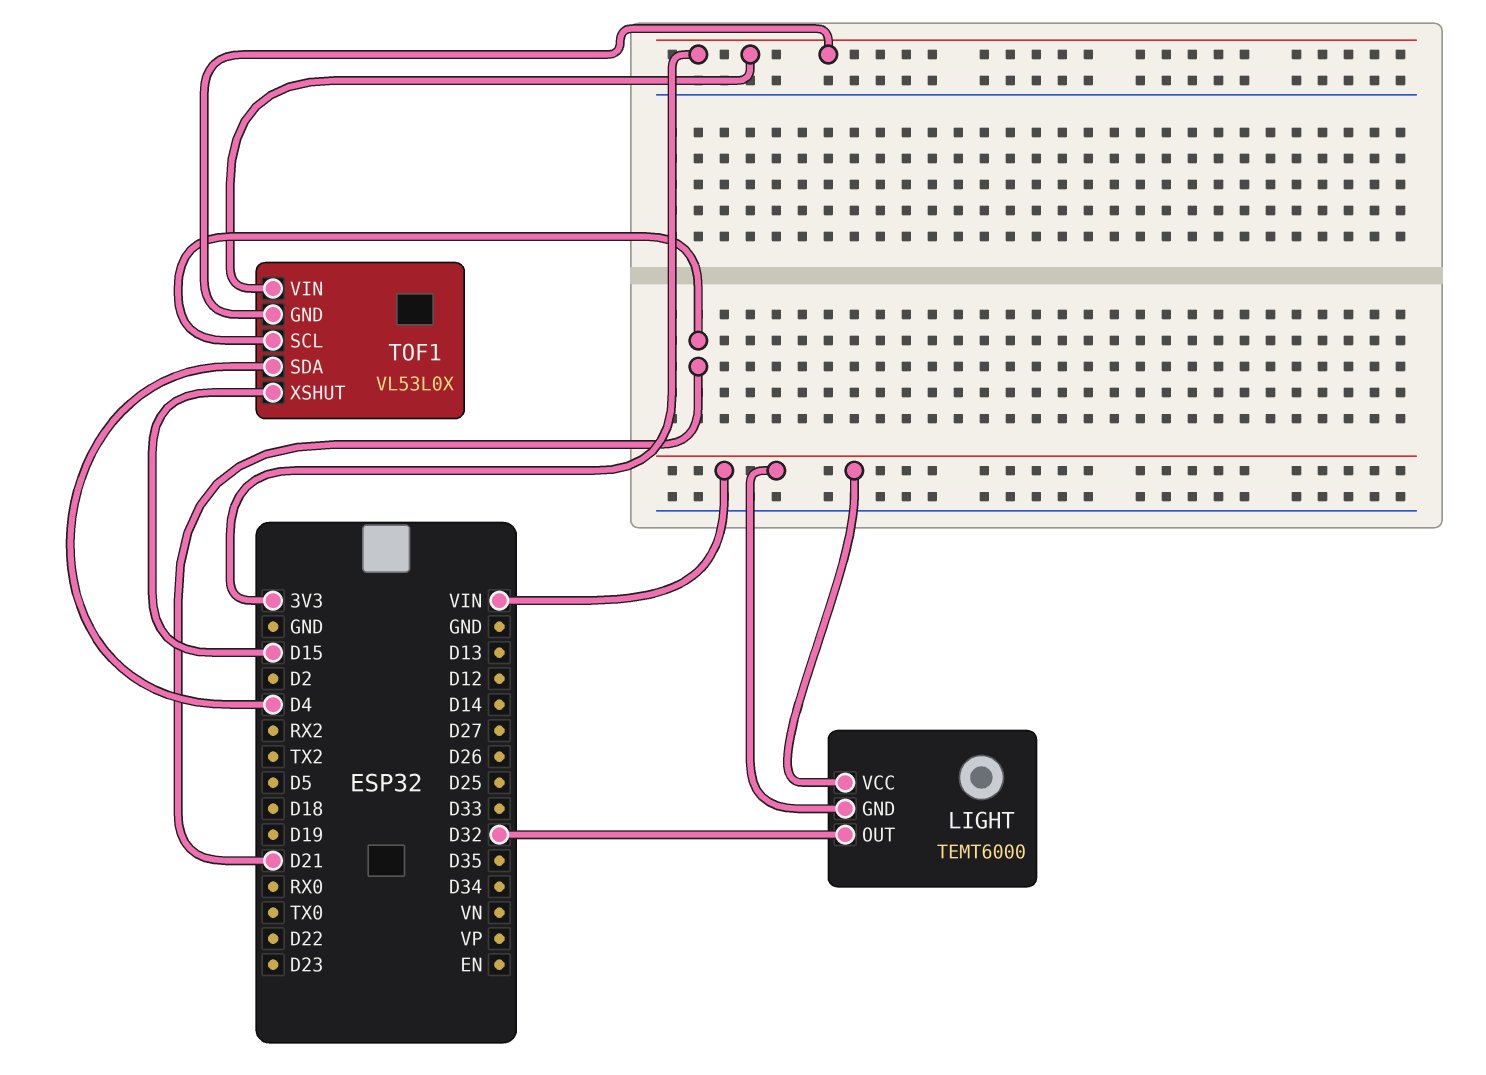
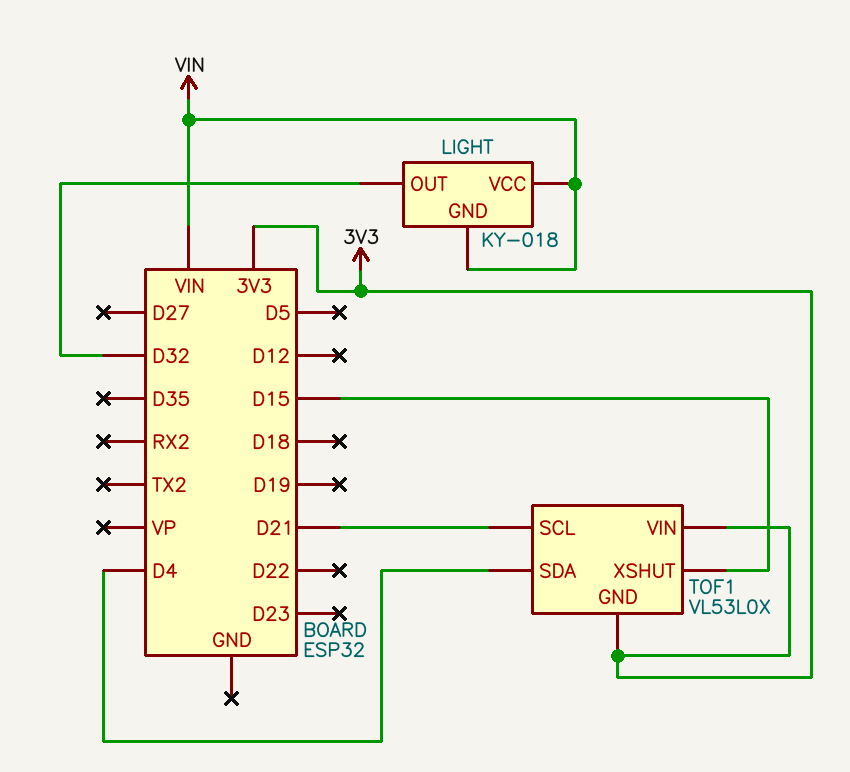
LIGHT: TEMT6000 -> KY-018

